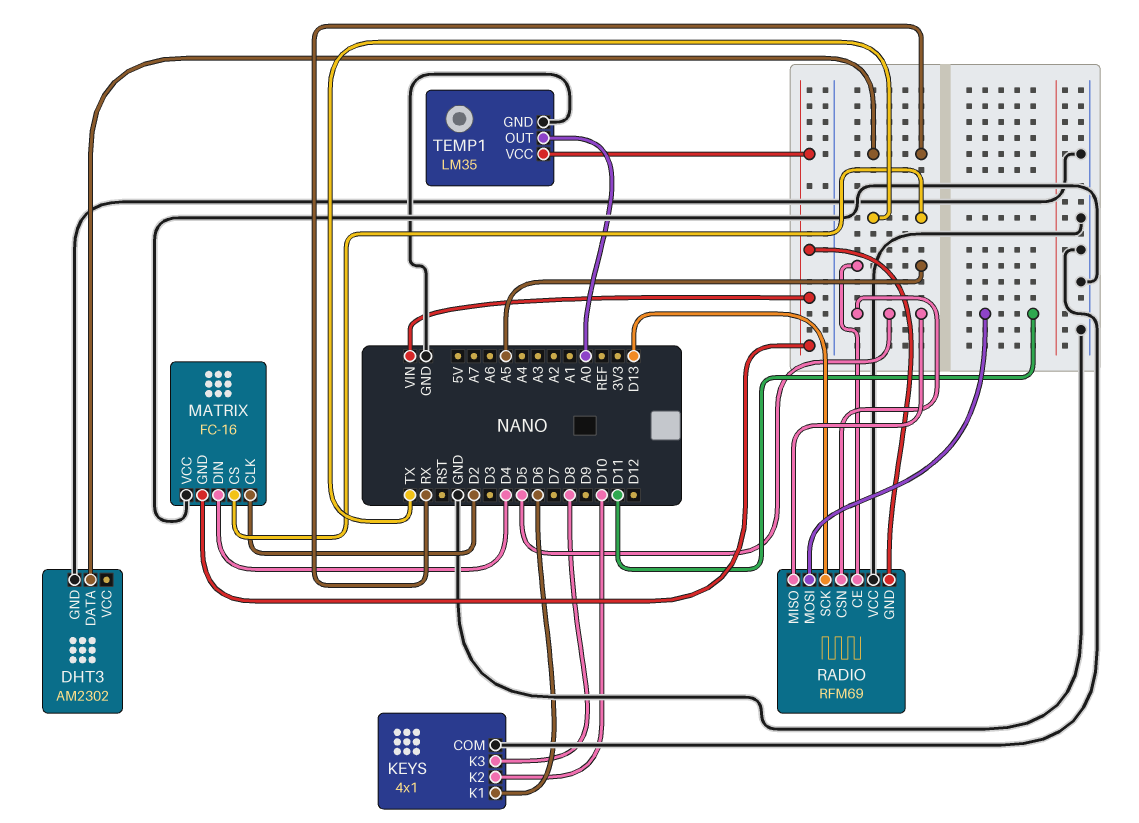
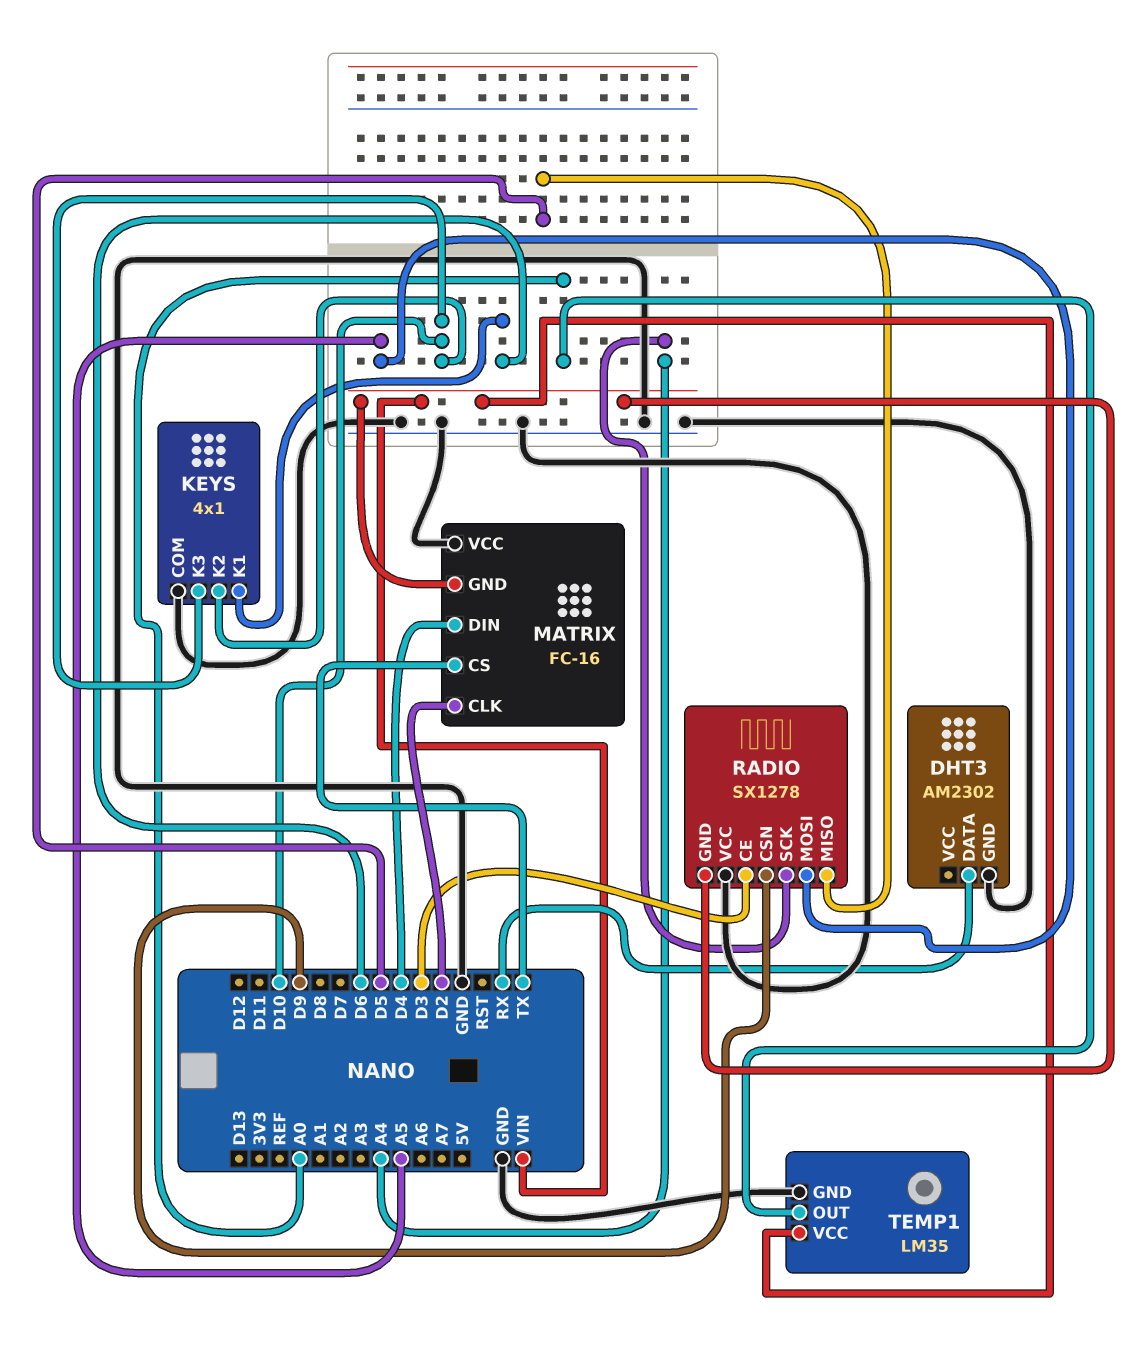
KEYS pin K3: D8 -> D10
RADIO: RFM69 -> SX1278
RADIO pin CE: A5 -> D3
RADIO pin CSN: D5 -> D9
RADIO pin MOSI: D11 -> A5
RADIO pin SCK: D13 -> A4

